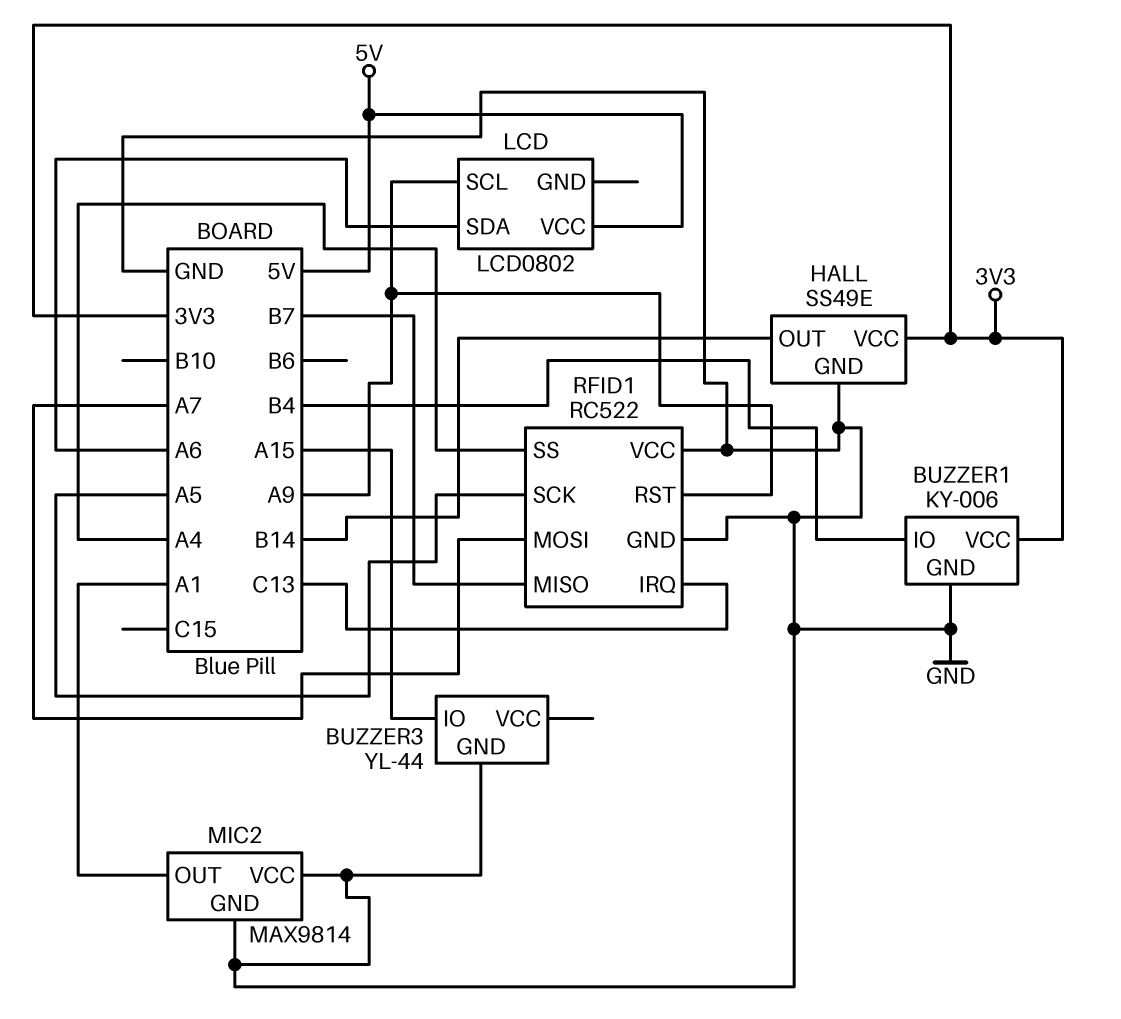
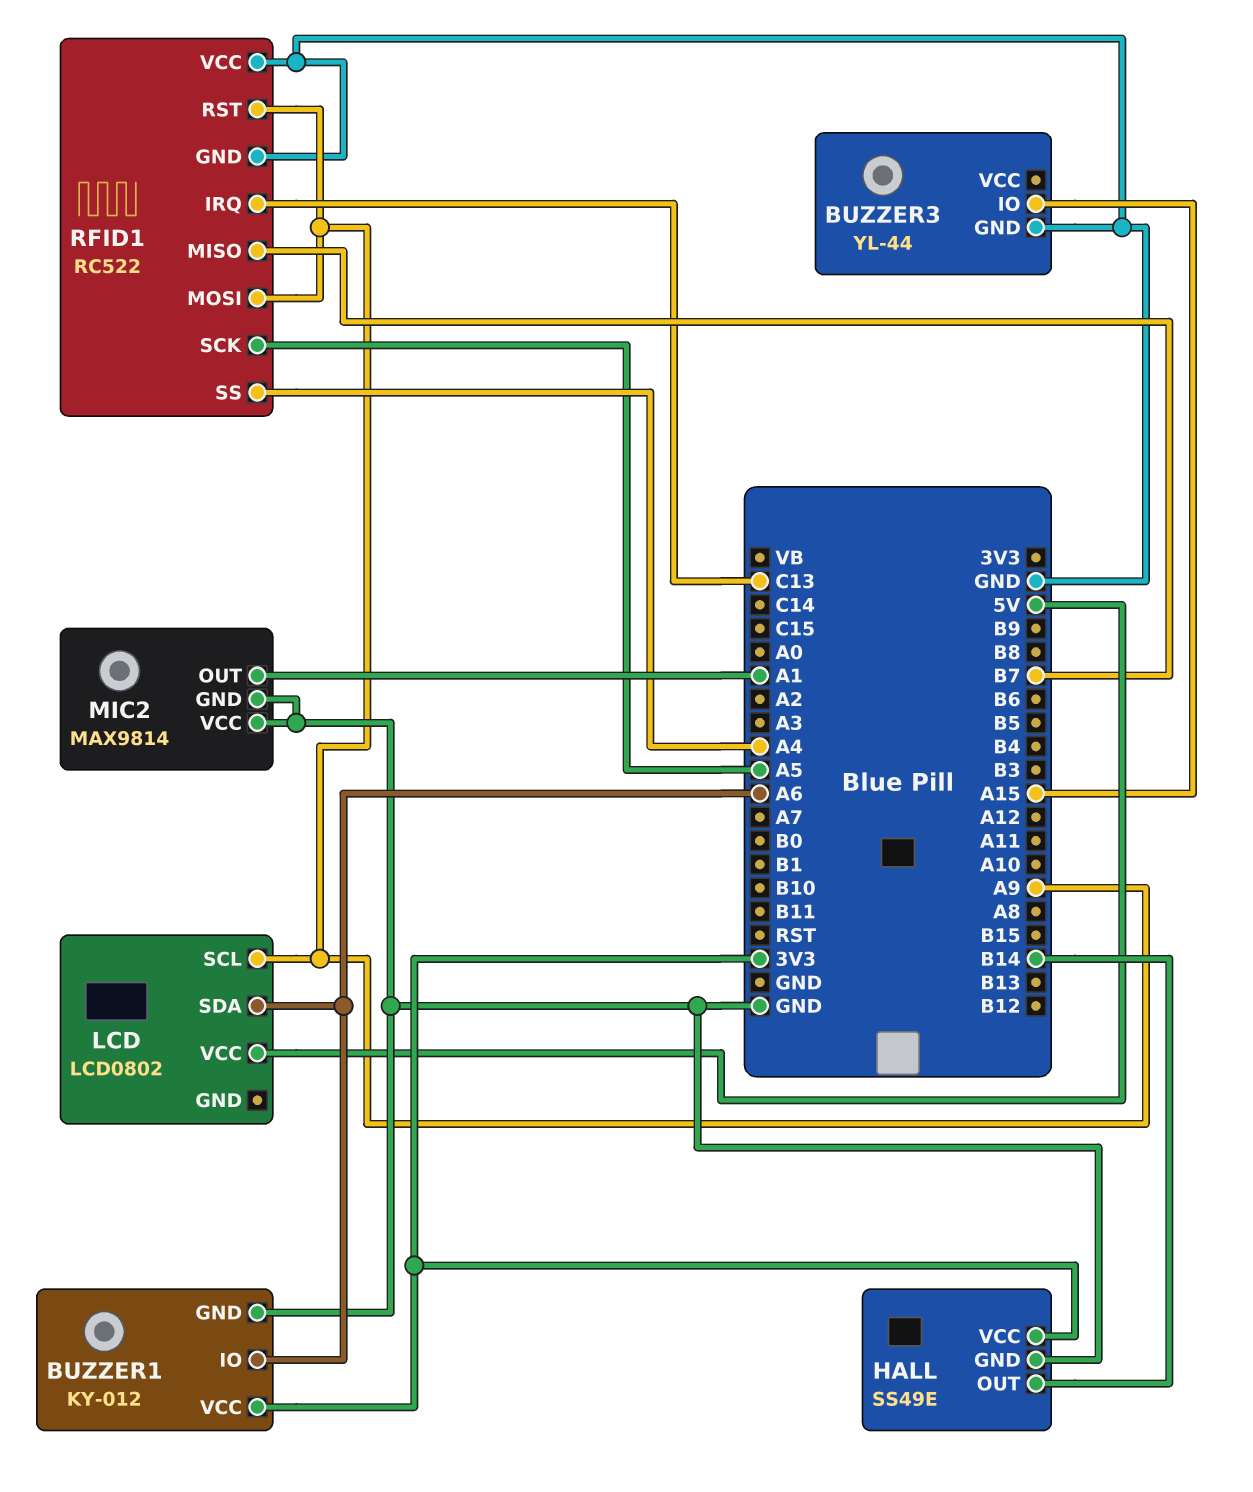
BUZZER1: KY-006 -> KY-012
BUZZER1 pin IO: B4 -> A6
RFID1 pin MOSI: A7 -> A9

